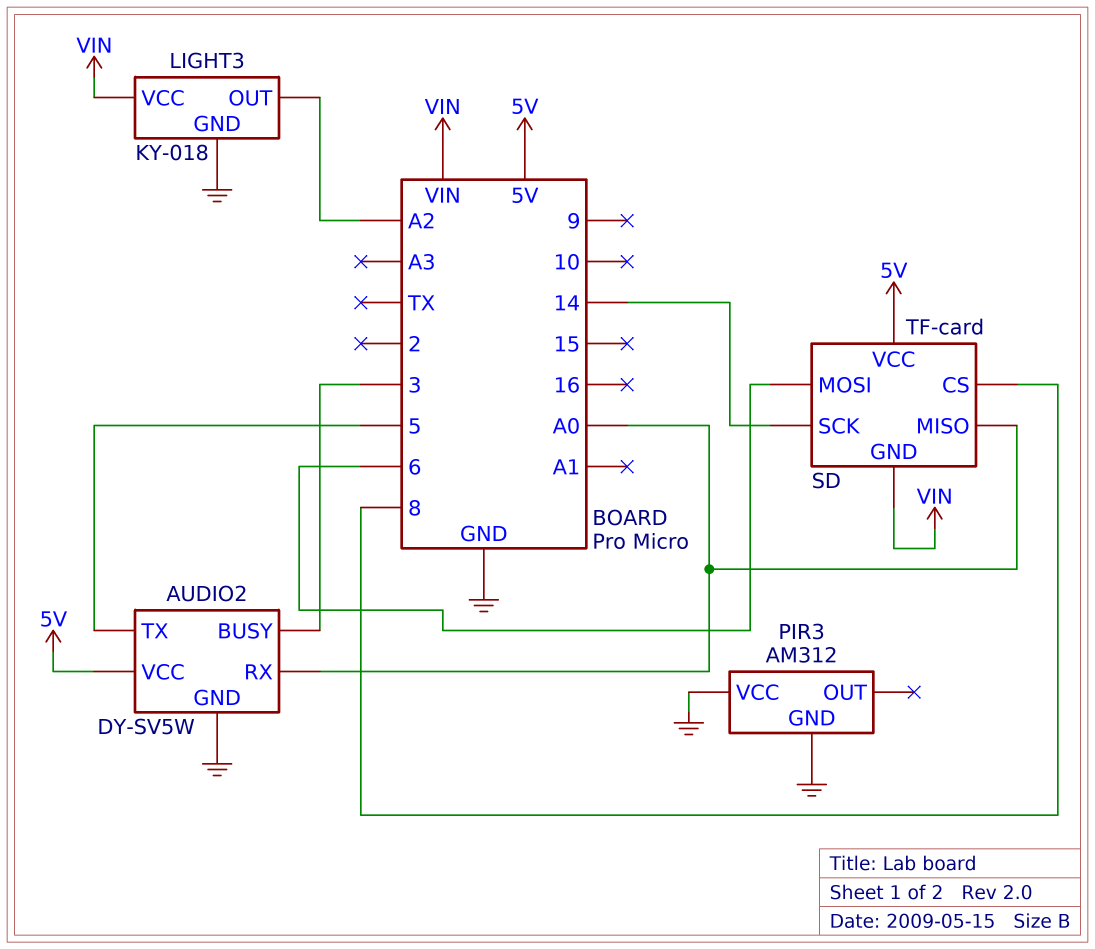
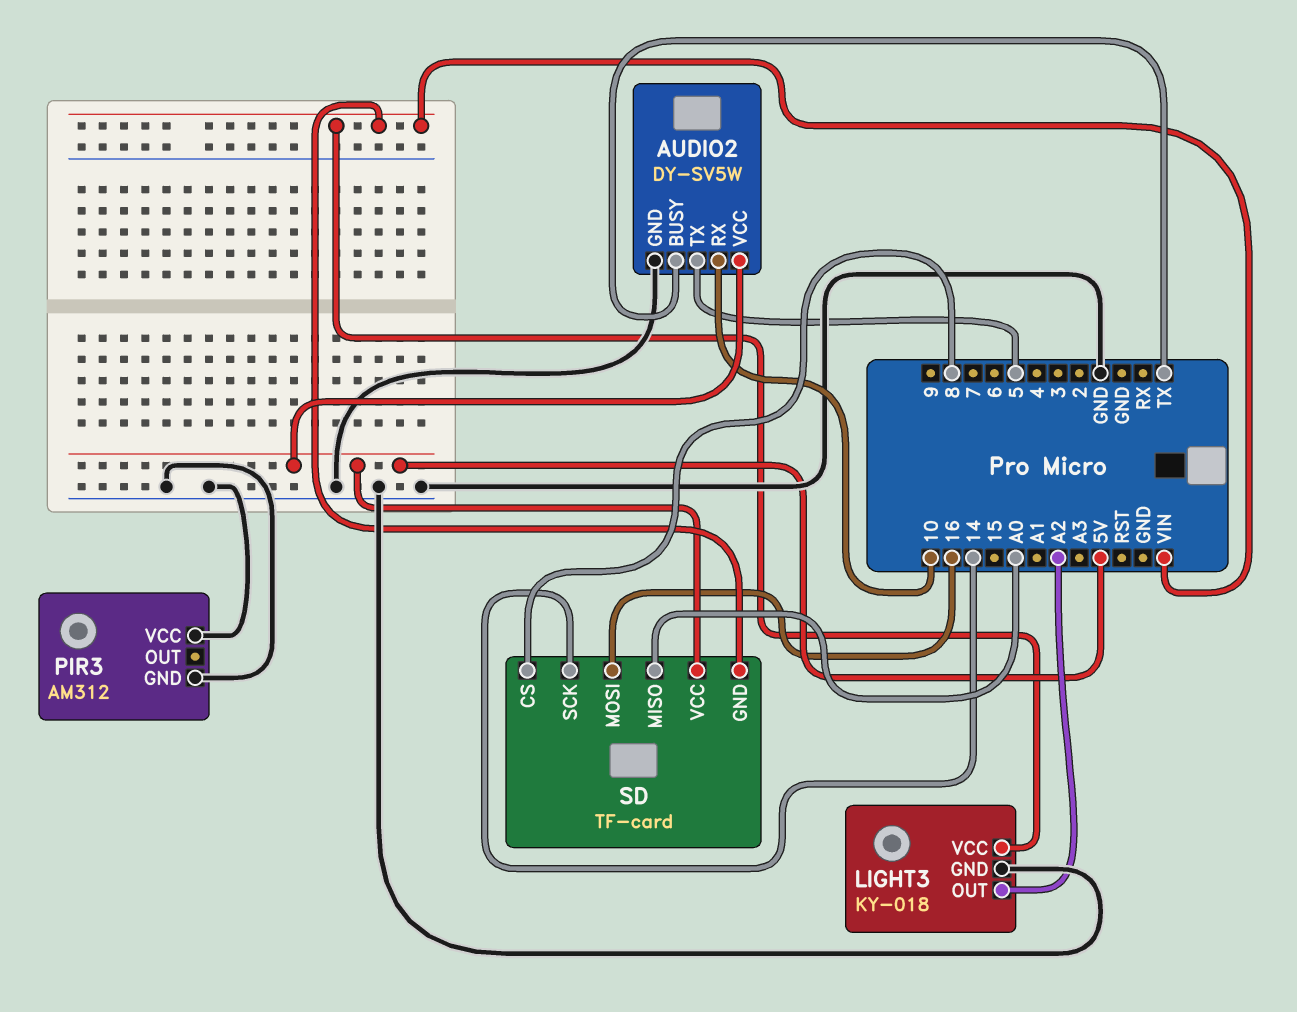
AUDIO2 pin BUSY: 3 -> TX
AUDIO2 pin RX: A0 -> 10
SD pin MOSI: 6 -> 16

